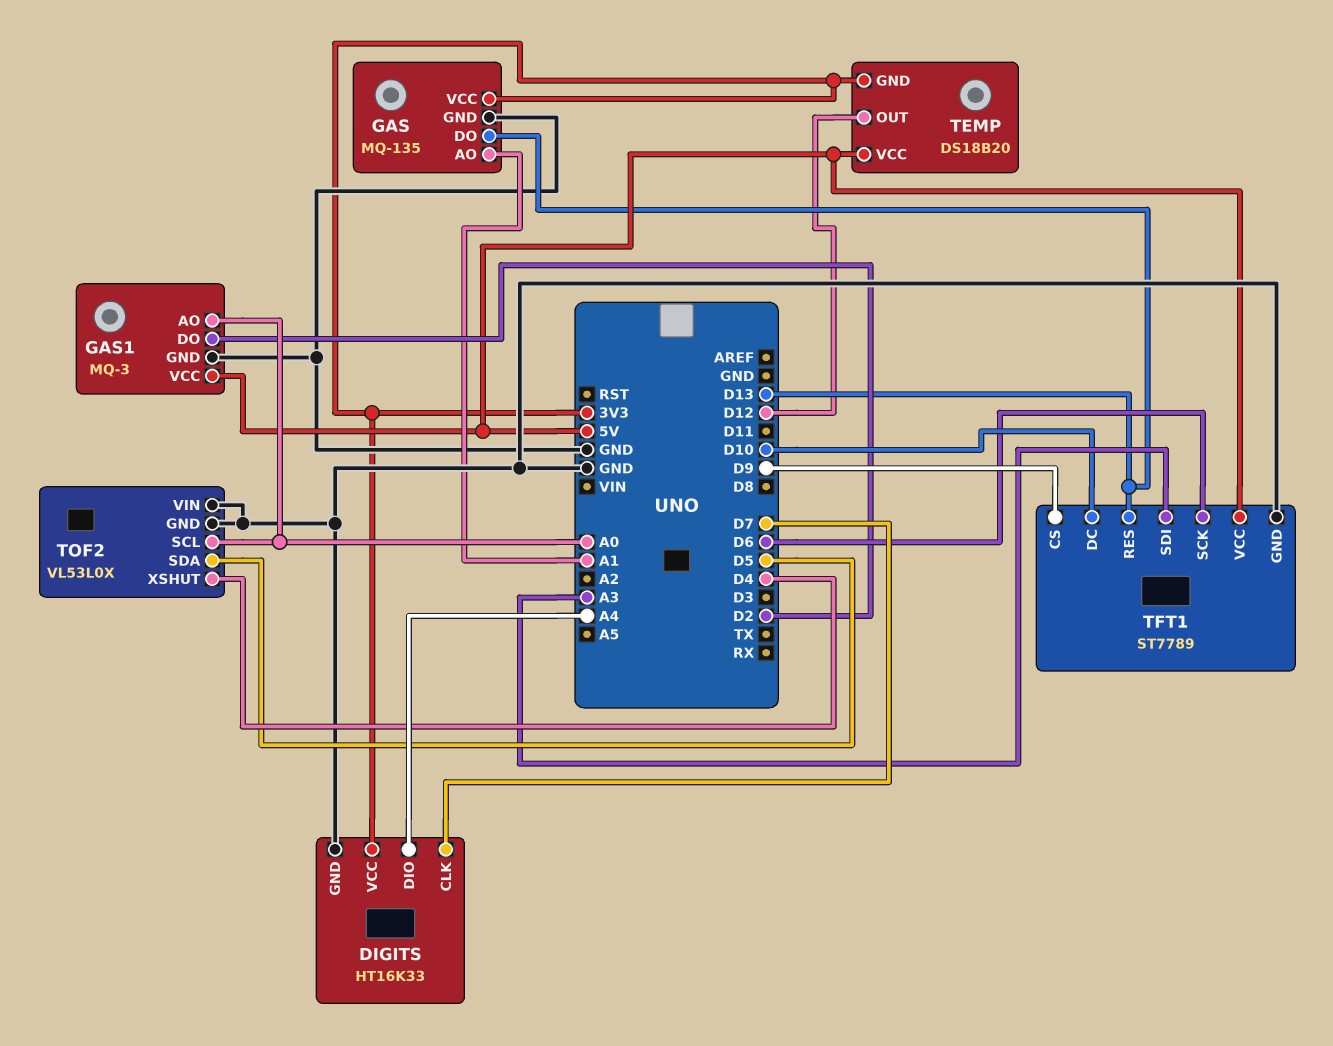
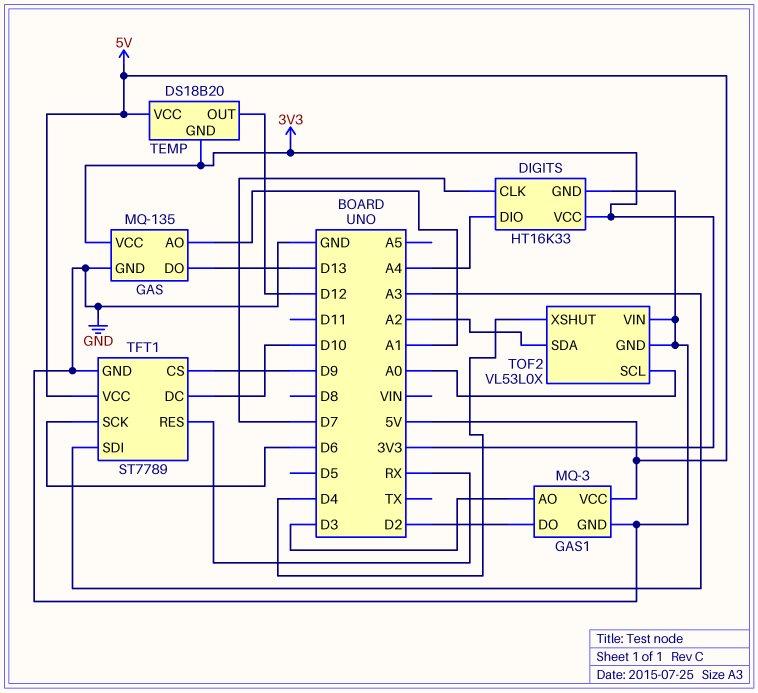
GAS1 pin AO: A0 -> D3
TFT1 pin RES: D13 -> RX
TOF2 pin SDA: D5 -> A2

